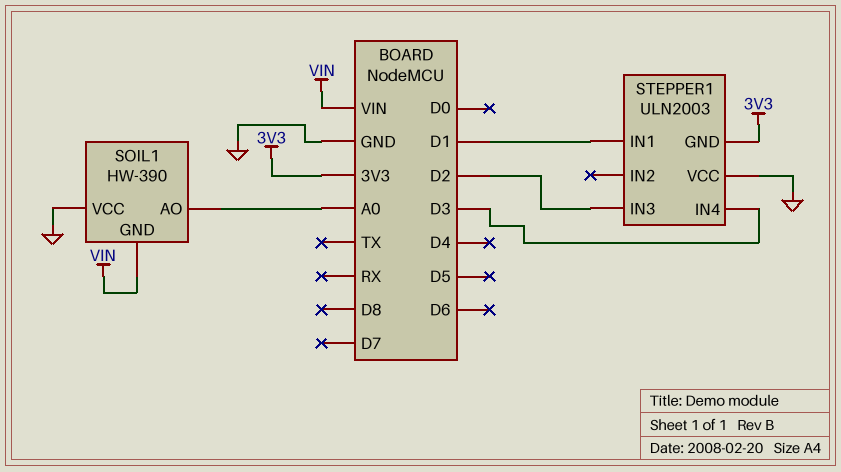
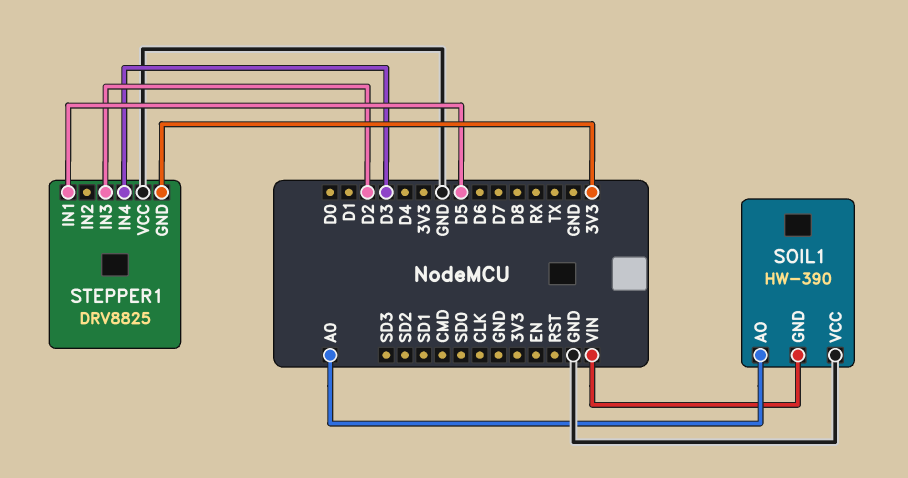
STEPPER1: ULN2003 -> DRV8825
STEPPER1 pin IN1: D1 -> D5

